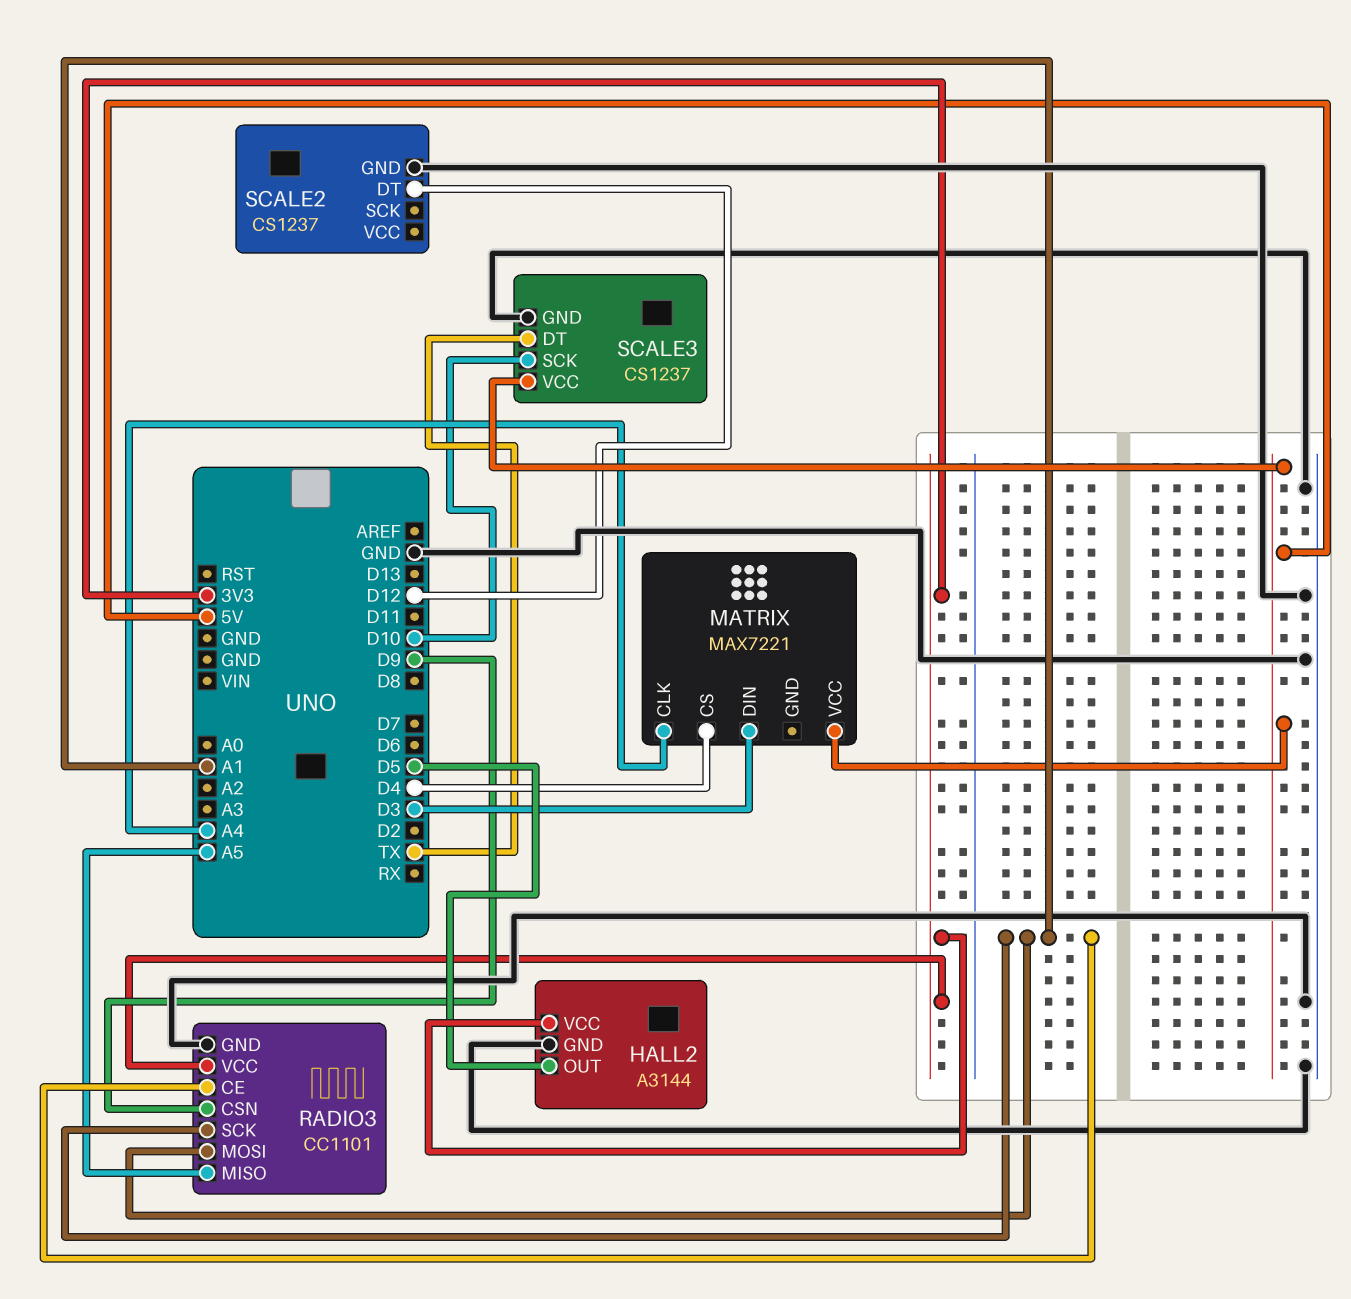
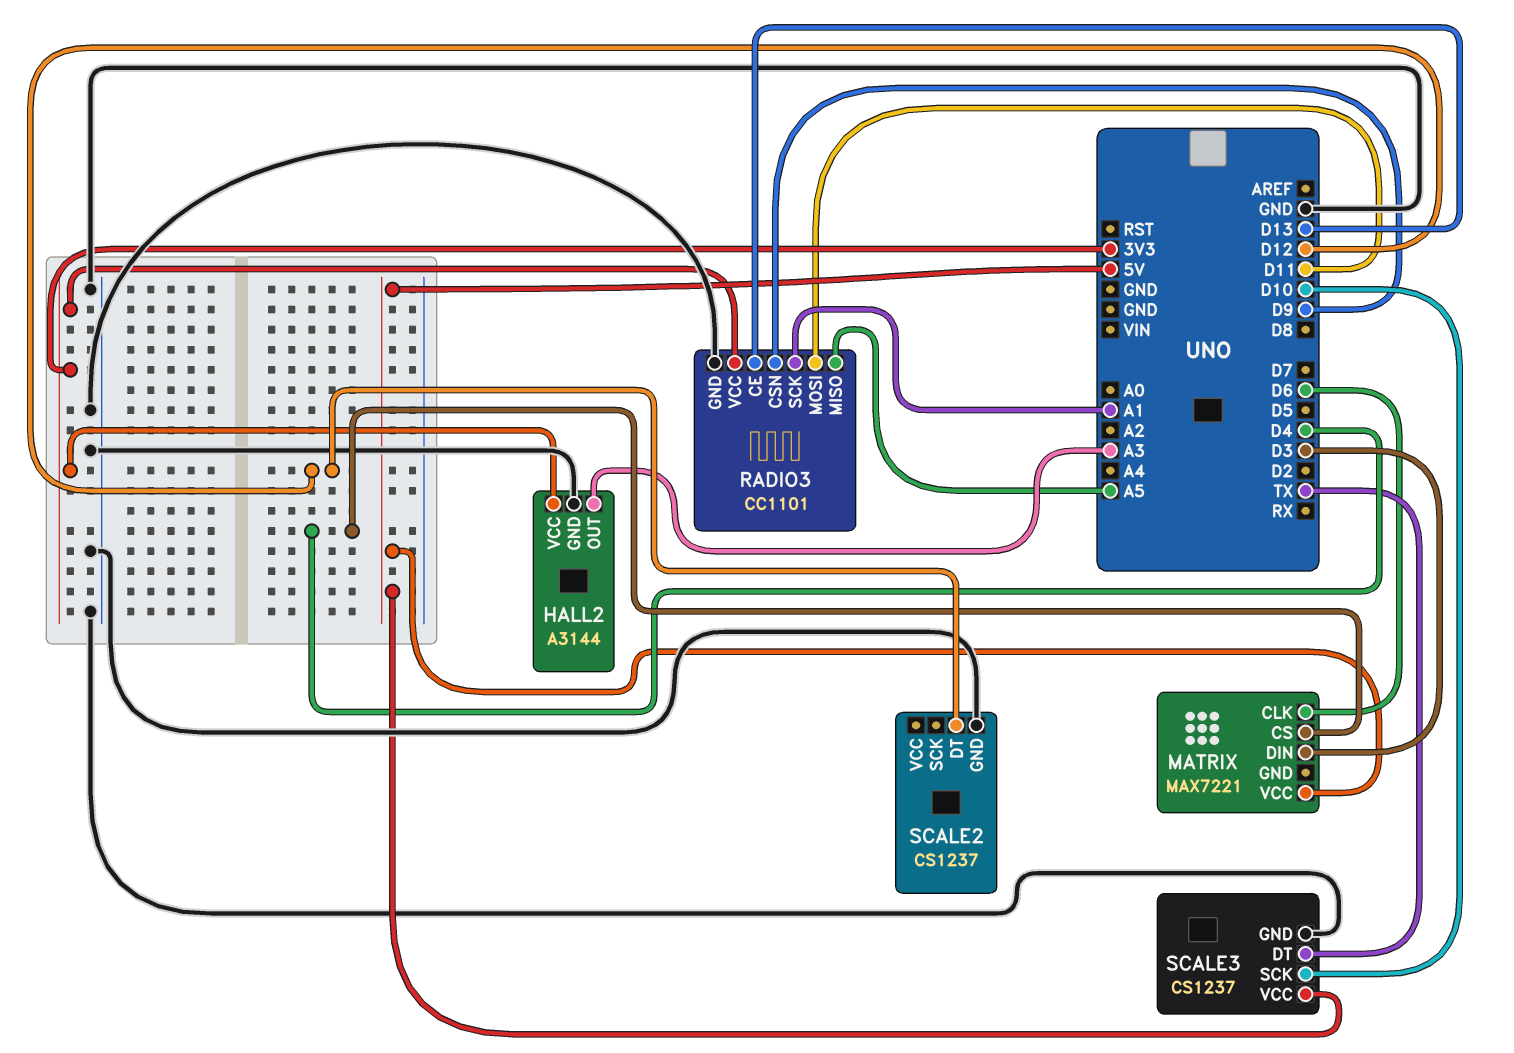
HALL2 pin OUT: D5 -> A3
MATRIX pin CLK: A4 -> D6
RADIO3 pin CE: A1 -> D13
RADIO3 pin MOSI: A1 -> D11

